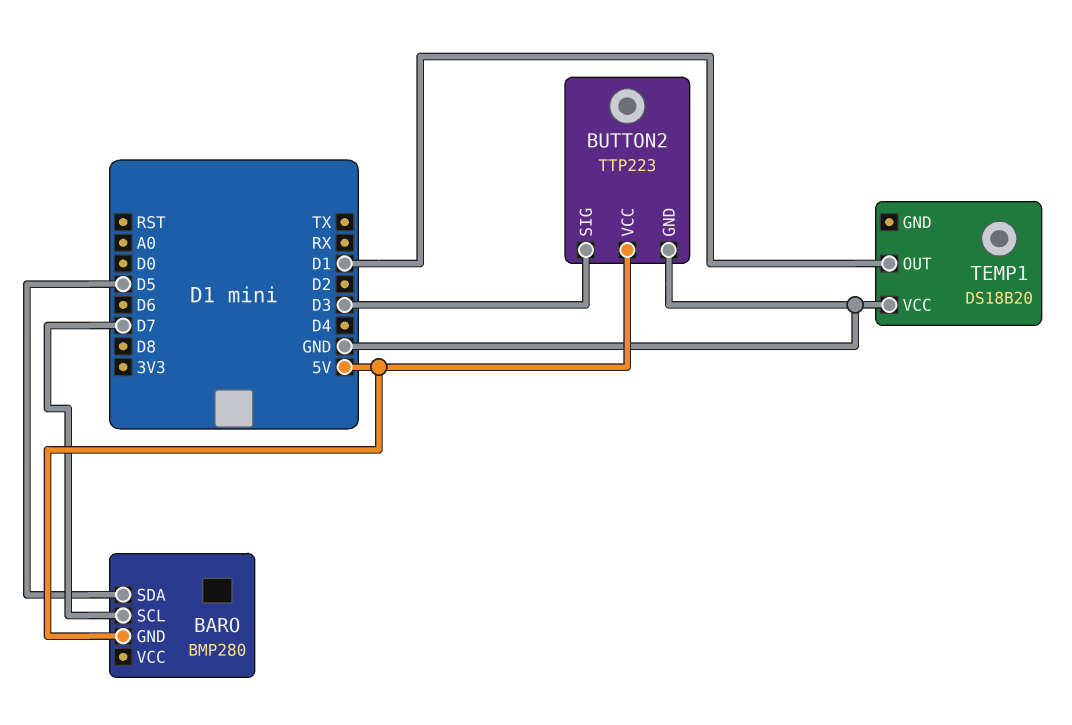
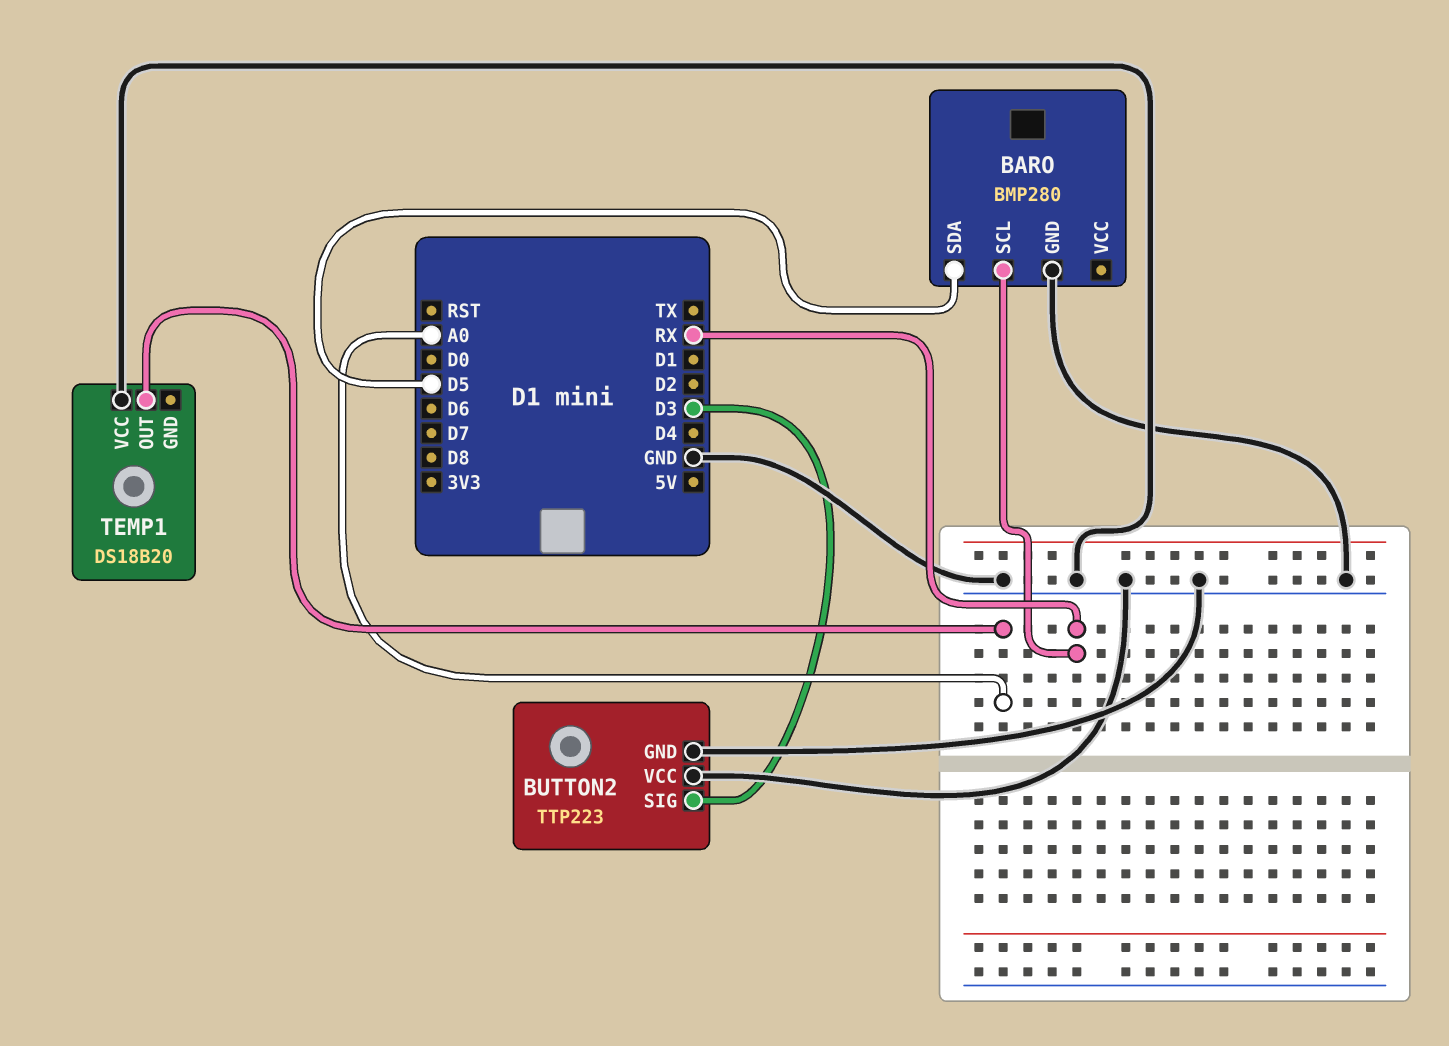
BARO pin GND: 5V -> GND
BARO pin SCL: D7 -> RX
BUTTON2 pin VCC: 5V -> GND
TEMP1 pin OUT: D1 -> A0

